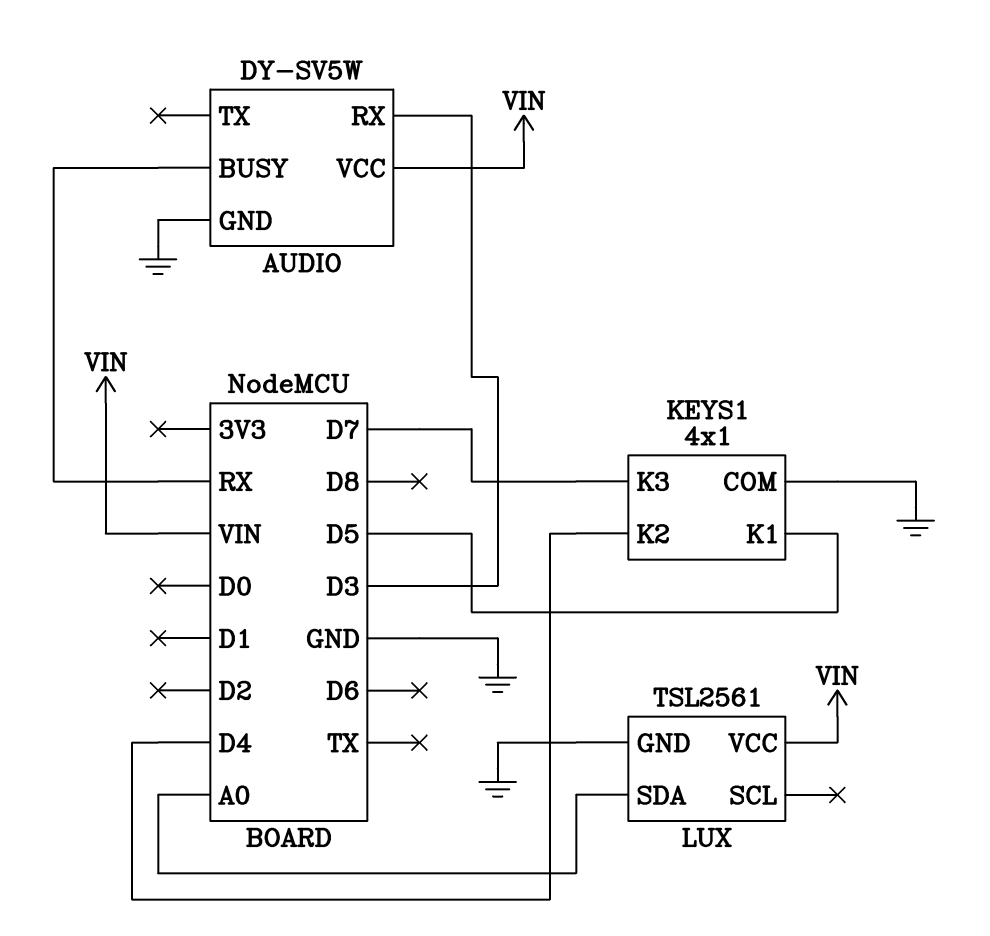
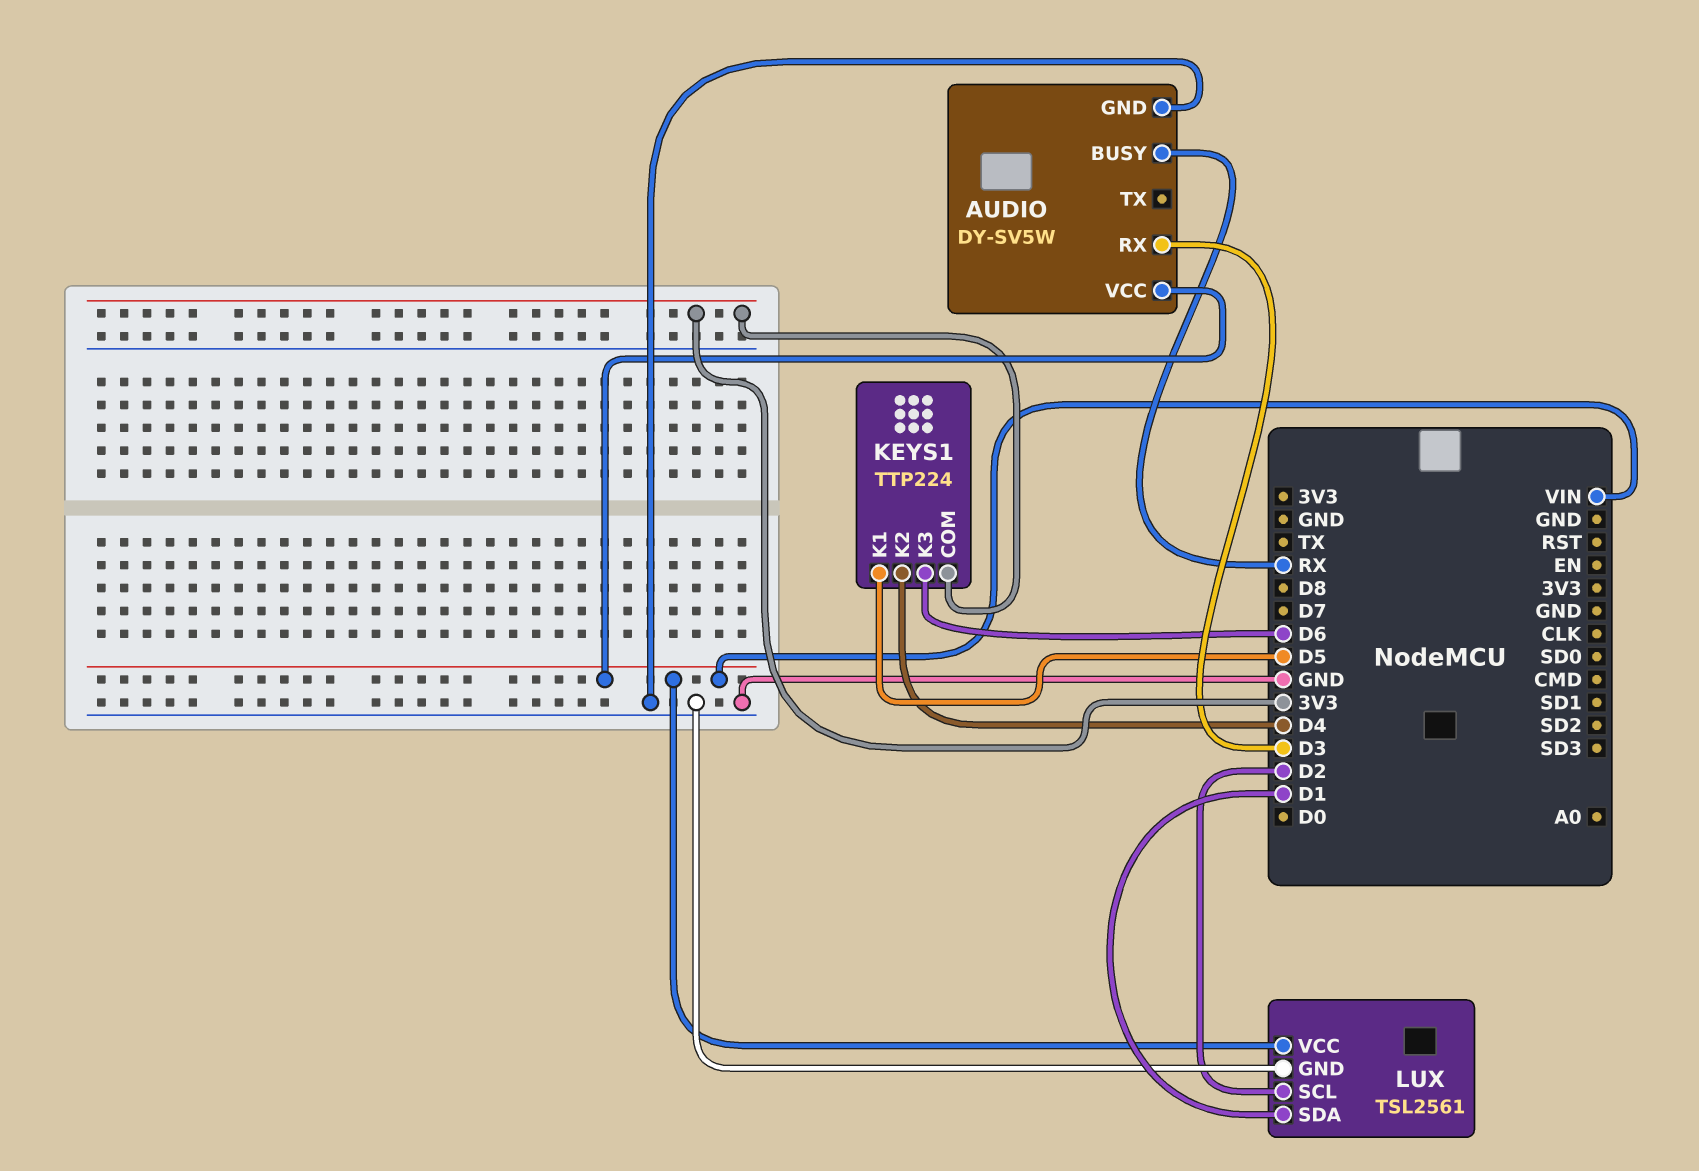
KEYS1: 4x1 -> TTP224
KEYS1 pin COM: GND -> 3V3
KEYS1 pin K3: D7 -> D6
LUX pin SCL: none -> D2
LUX pin SDA: A0 -> D1

